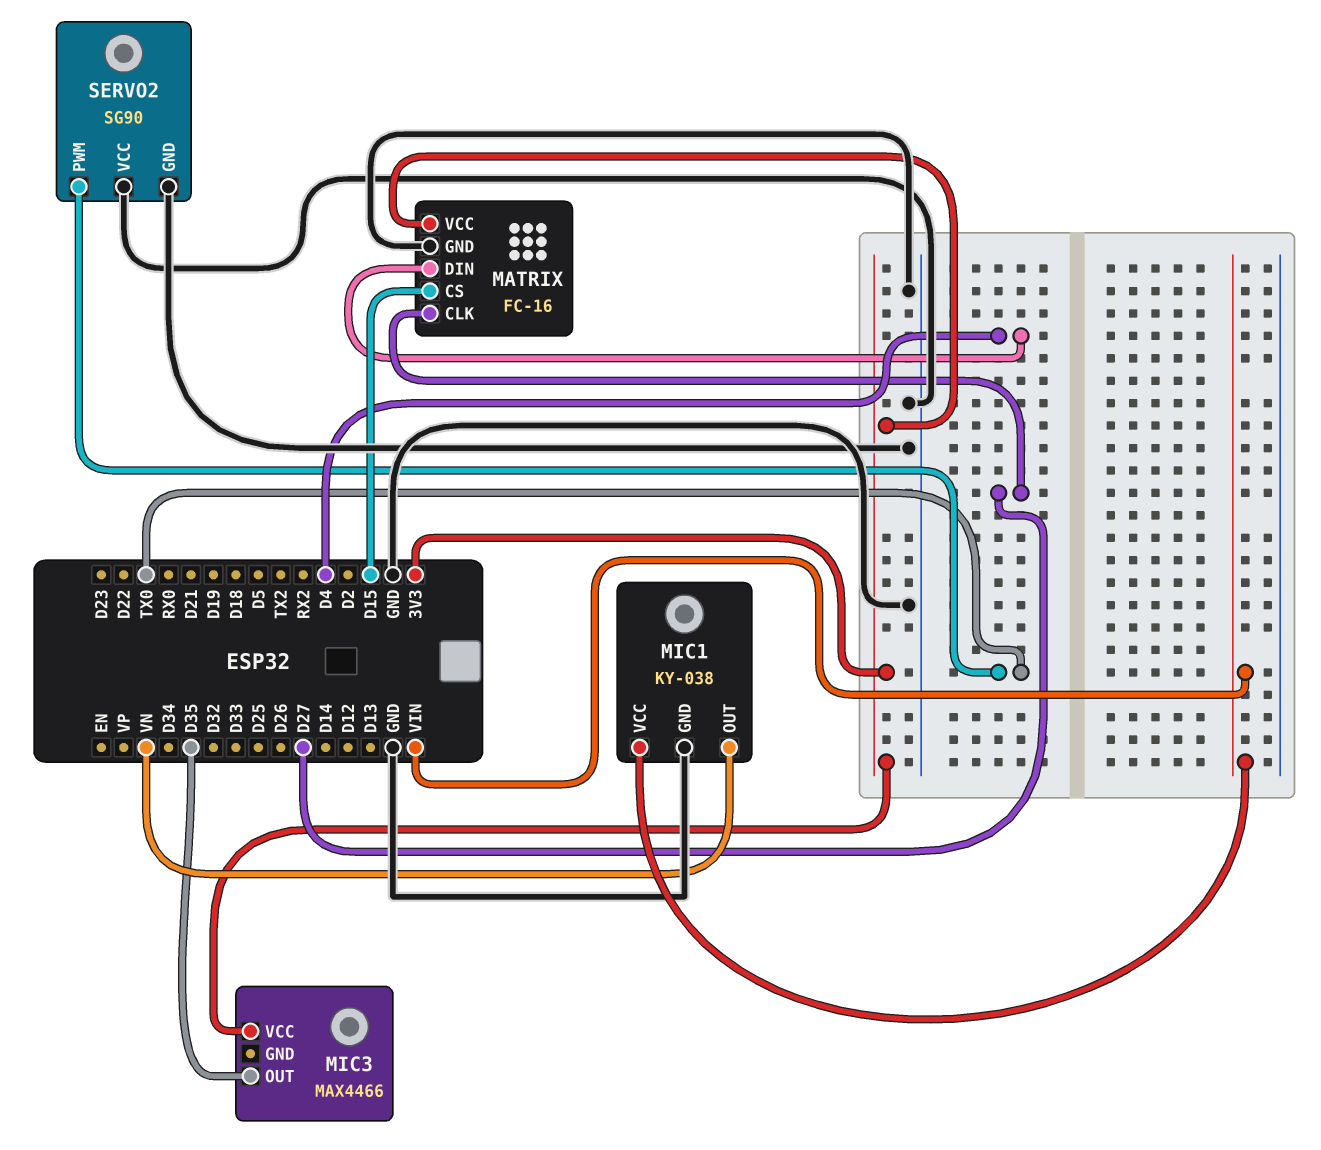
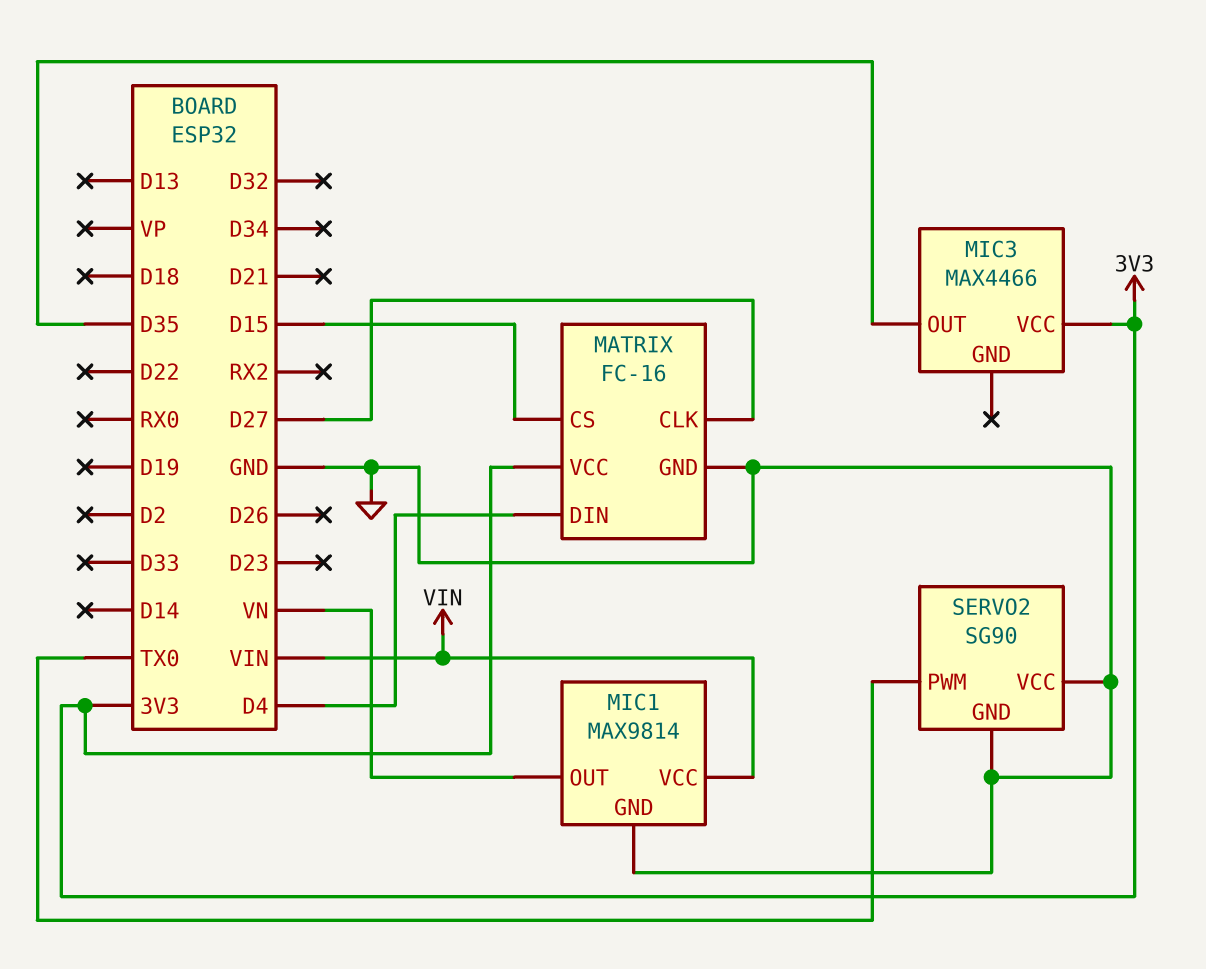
MIC1: KY-038 -> MAX9814

